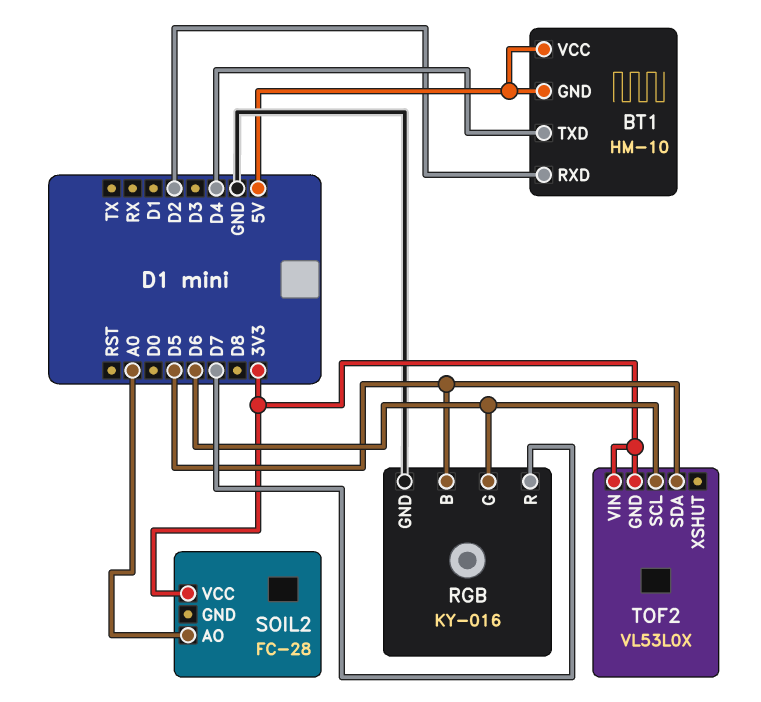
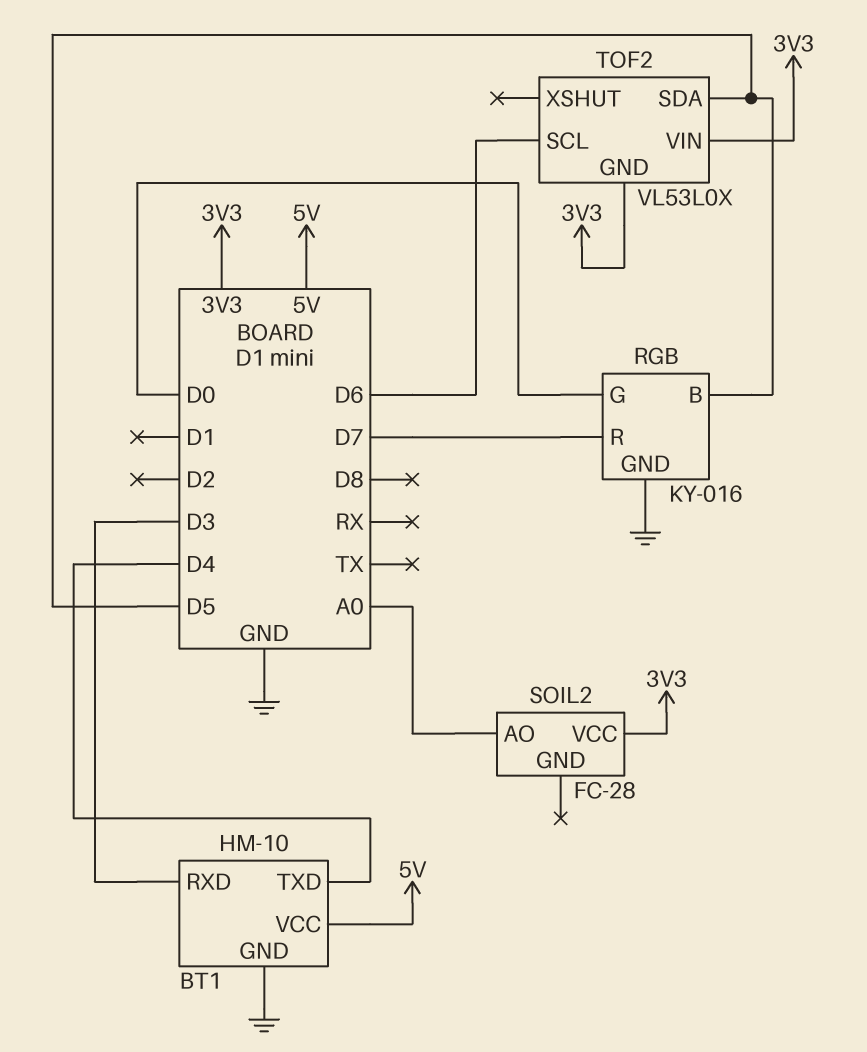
BT1 pin GND: 5V -> GND
BT1 pin RXD: D2 -> D3
RGB pin G: D6 -> D0

